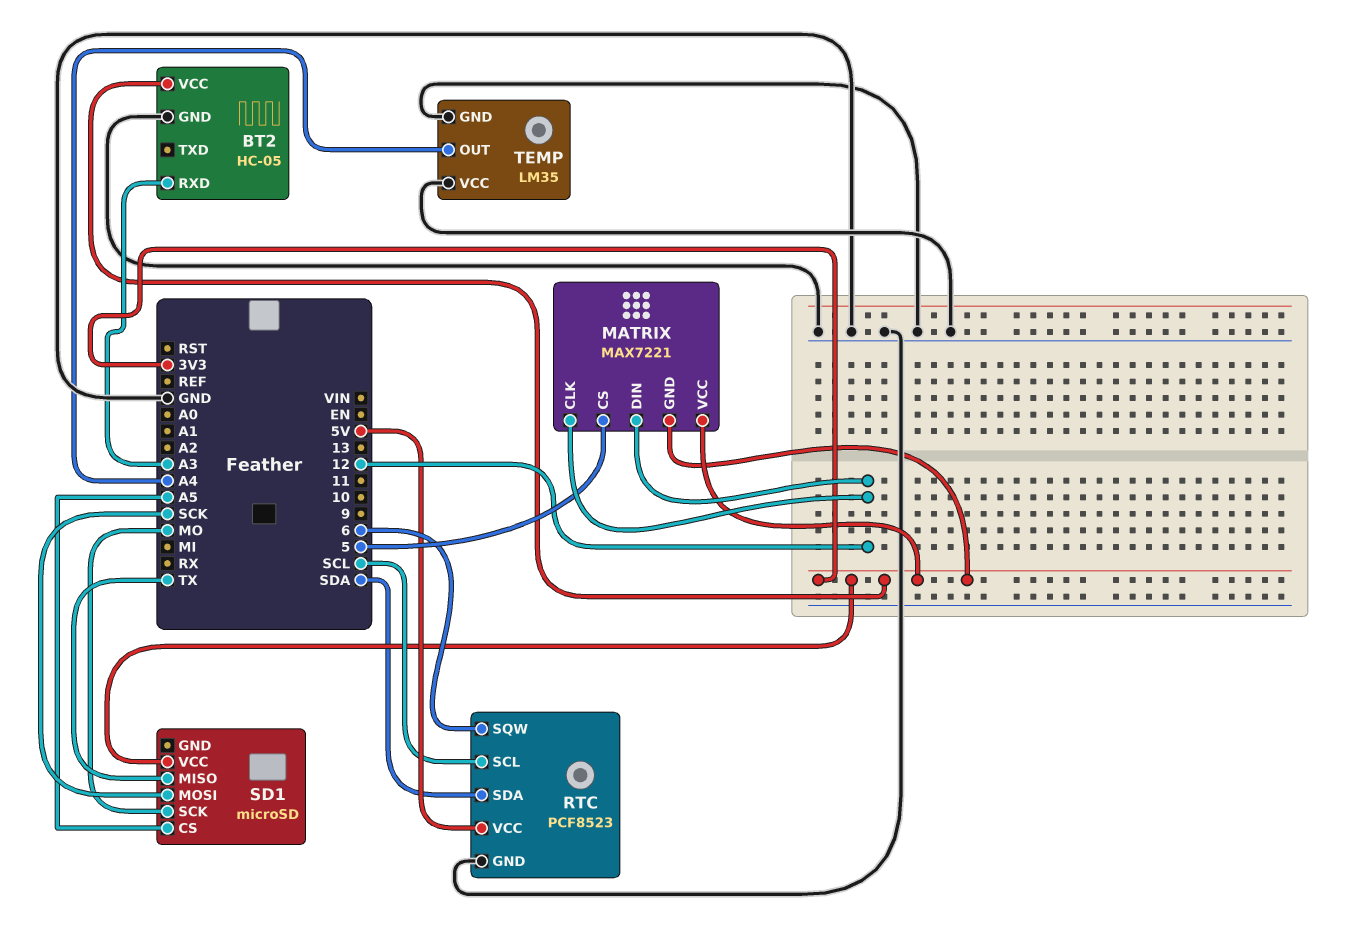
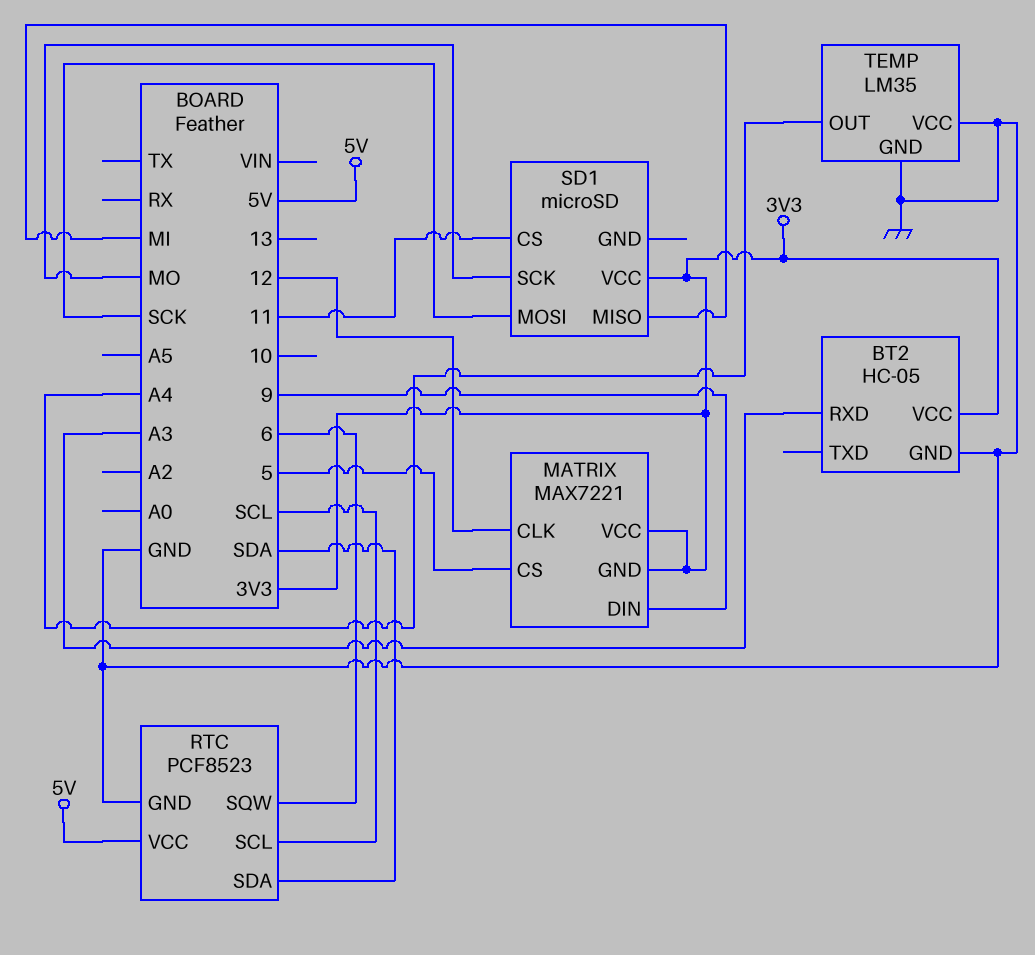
MATRIX pin DIN: 12 -> 9
SD1 pin CS: A5 -> 11
SD1 pin MISO: TX -> MI

